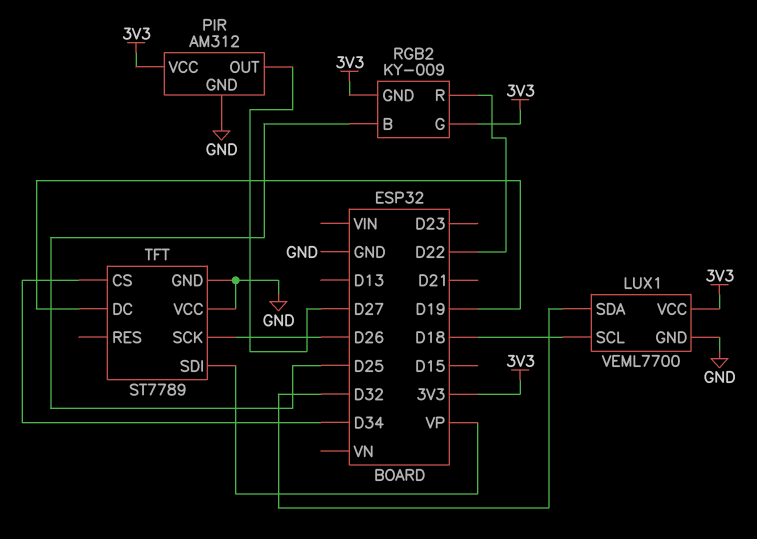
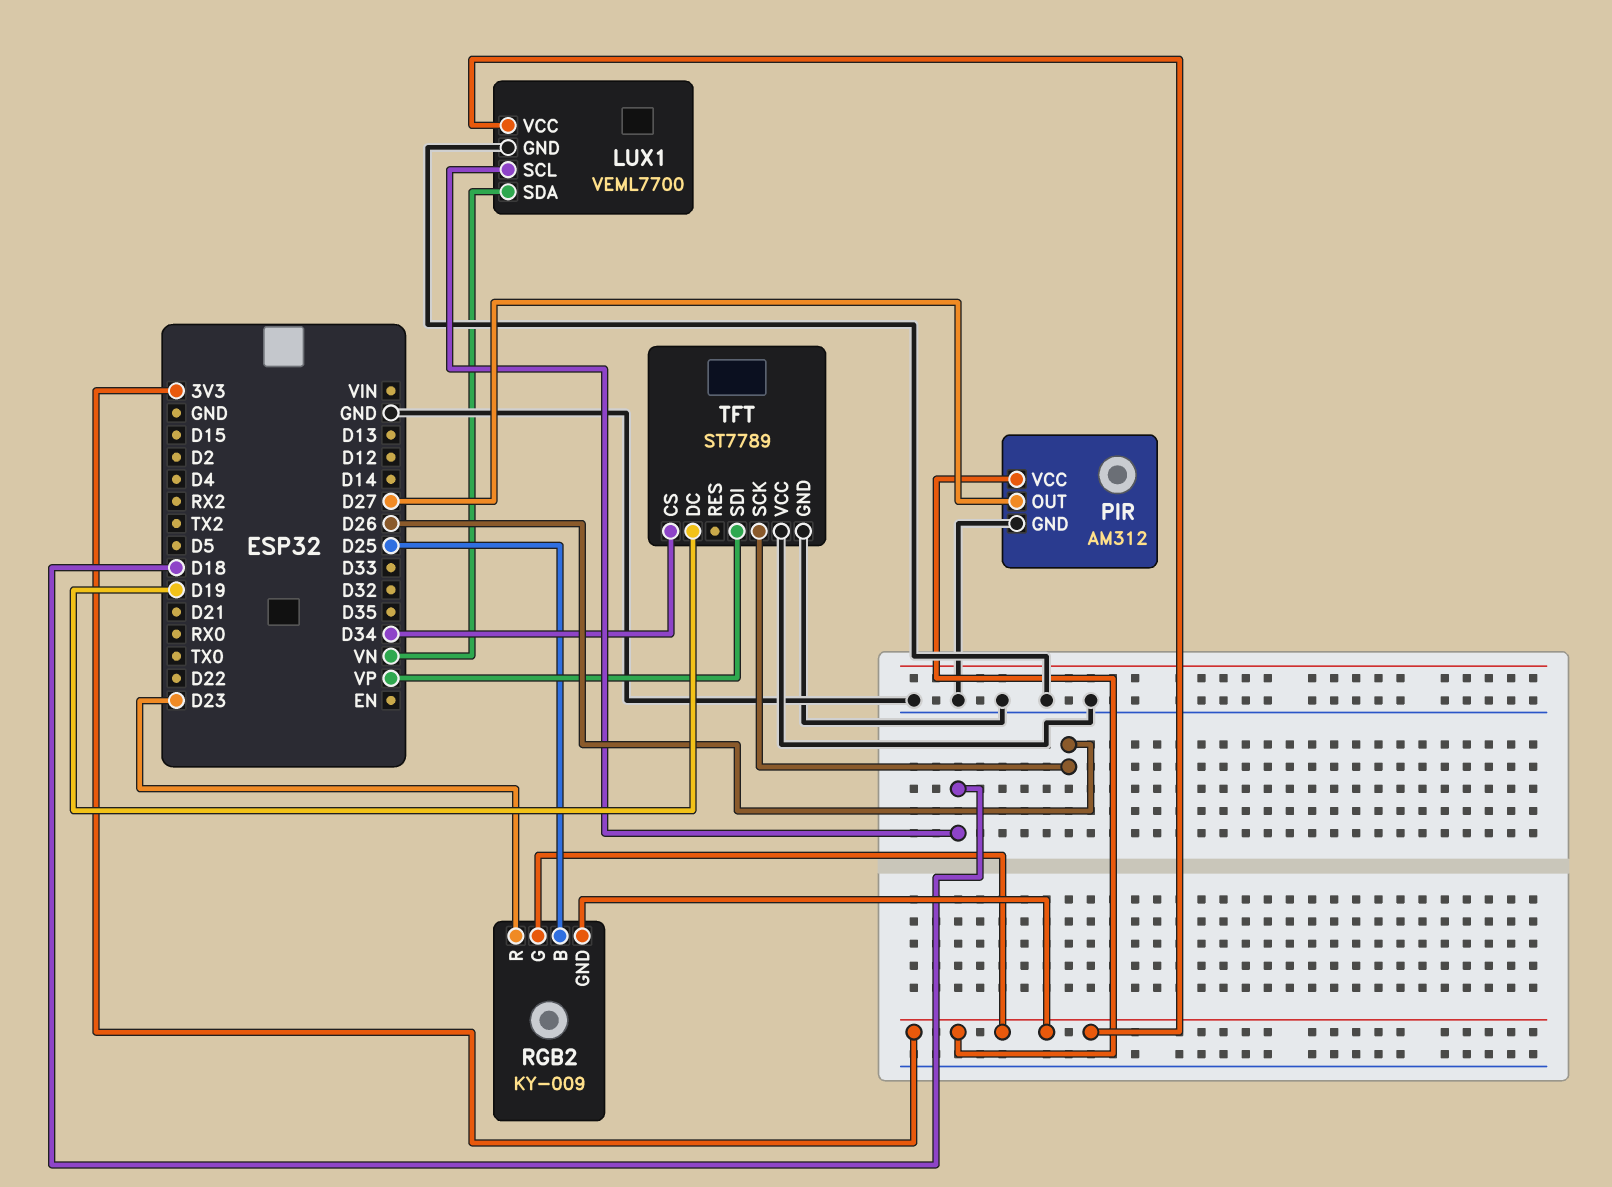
LUX1 pin SDA: D32 -> VN
RGB2 pin R: D22 -> D23

